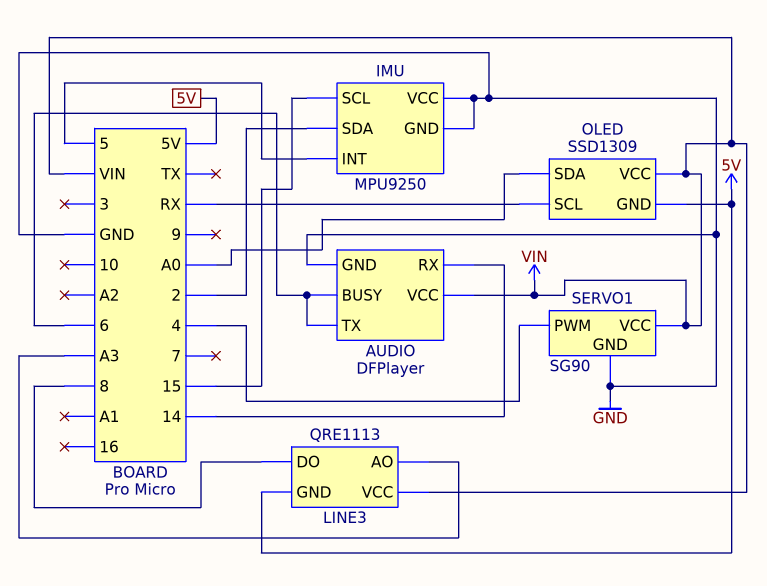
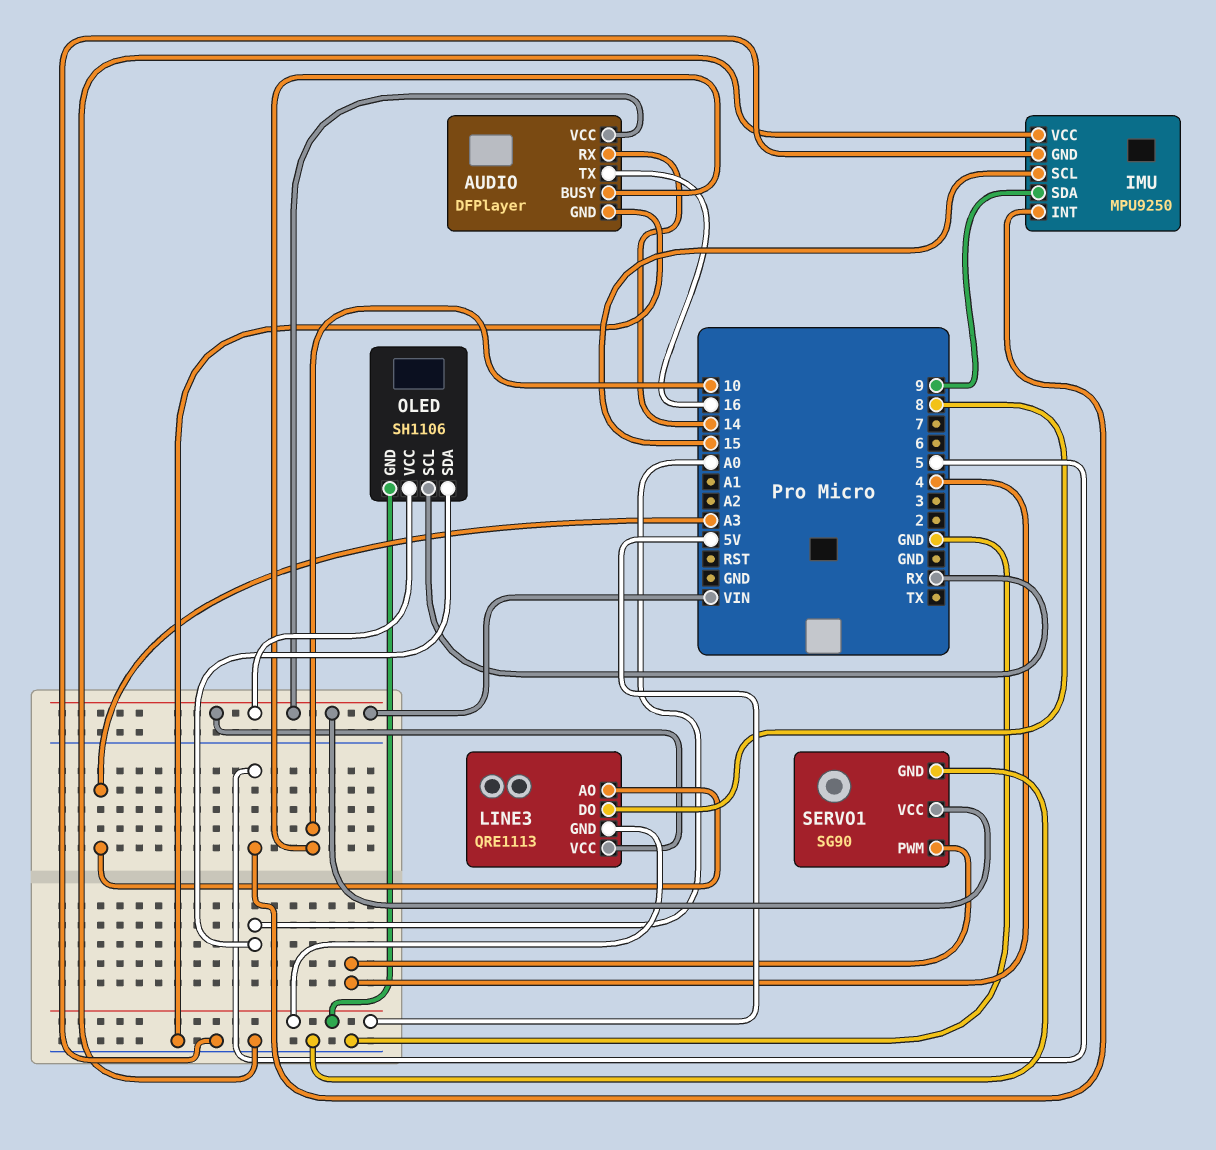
AUDIO pin BUSY: 6 -> 10
AUDIO pin TX: 6 -> 16
IMU pin SDA: 2 -> 9
OLED: SSD1309 -> SH1106

